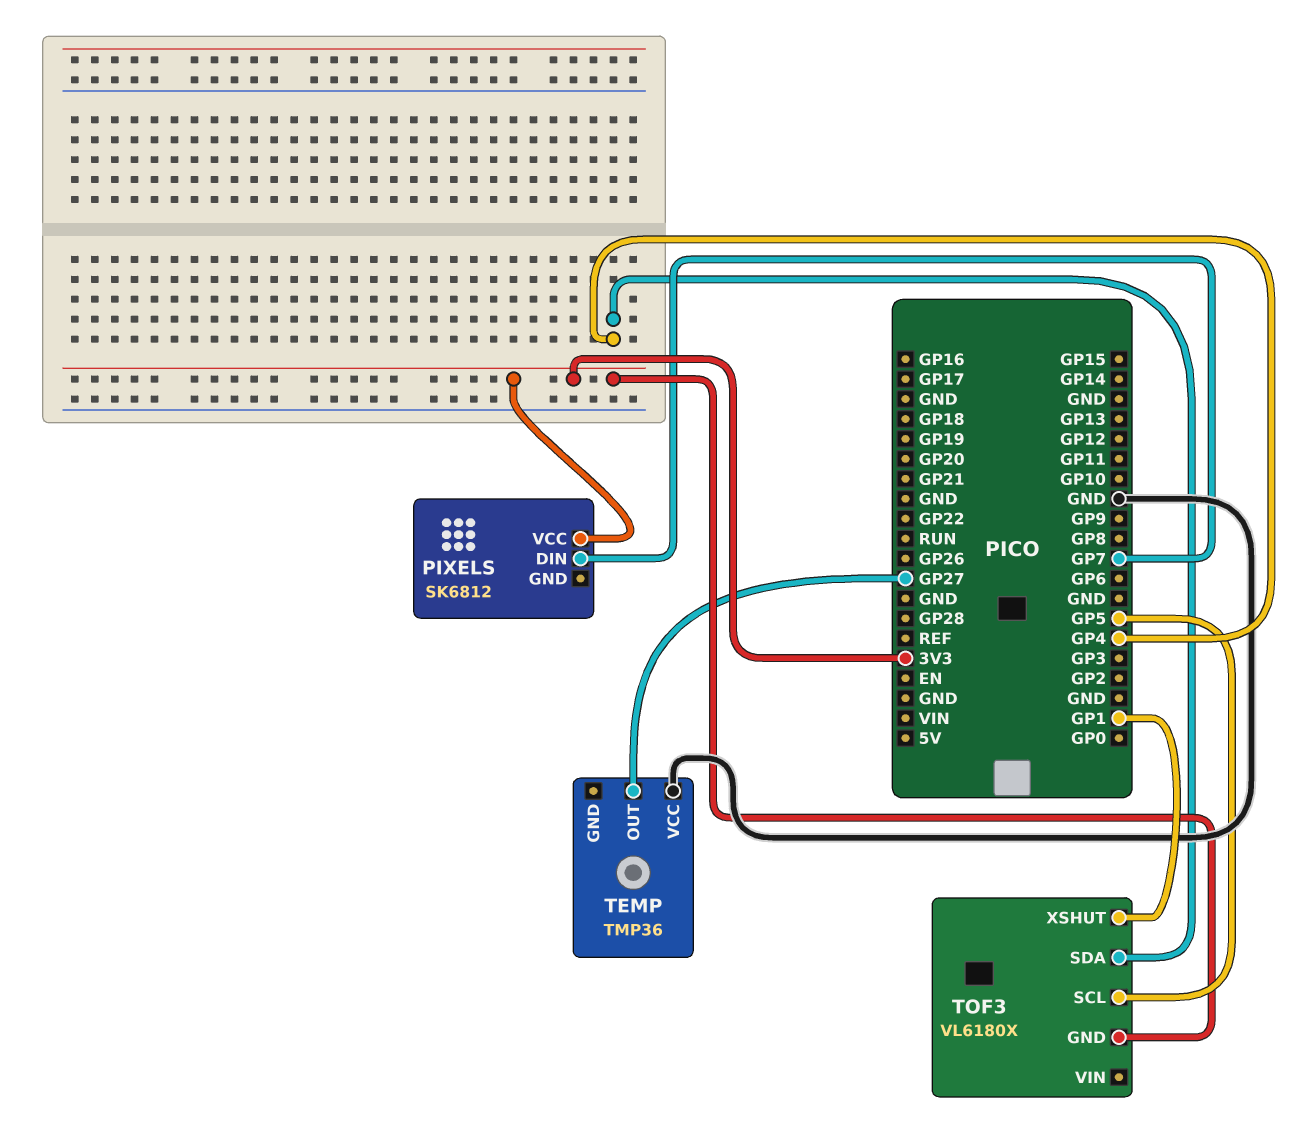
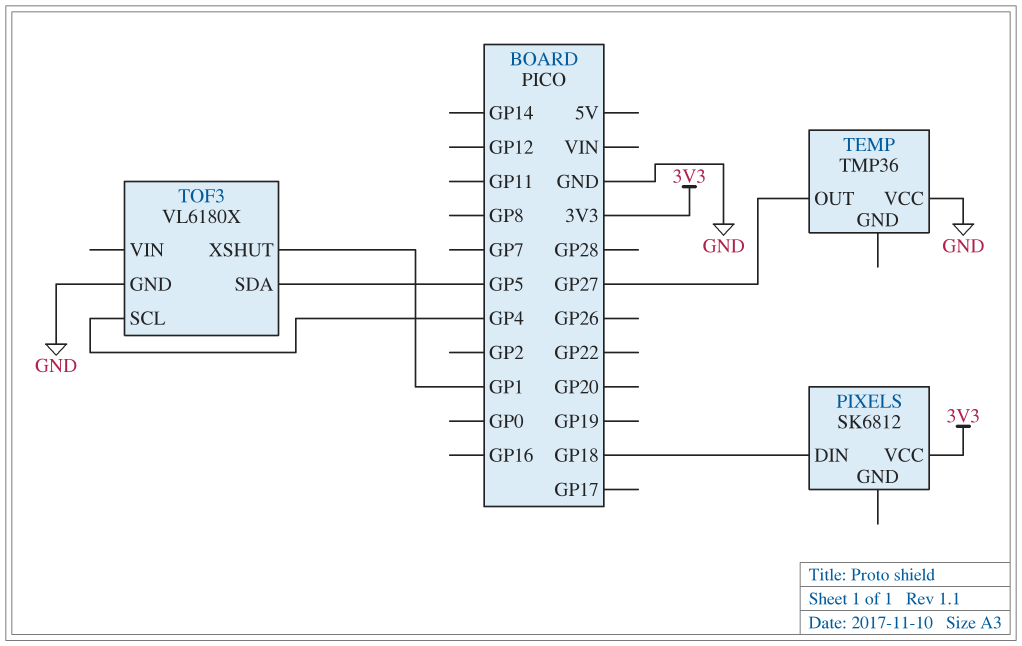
PIXELS pin DIN: GP7 -> GP18
TOF3 pin GND: 3V3 -> GND
TOF3 pin SCL: GP5 -> GP4
TOF3 pin SDA: GP4 -> GP5

